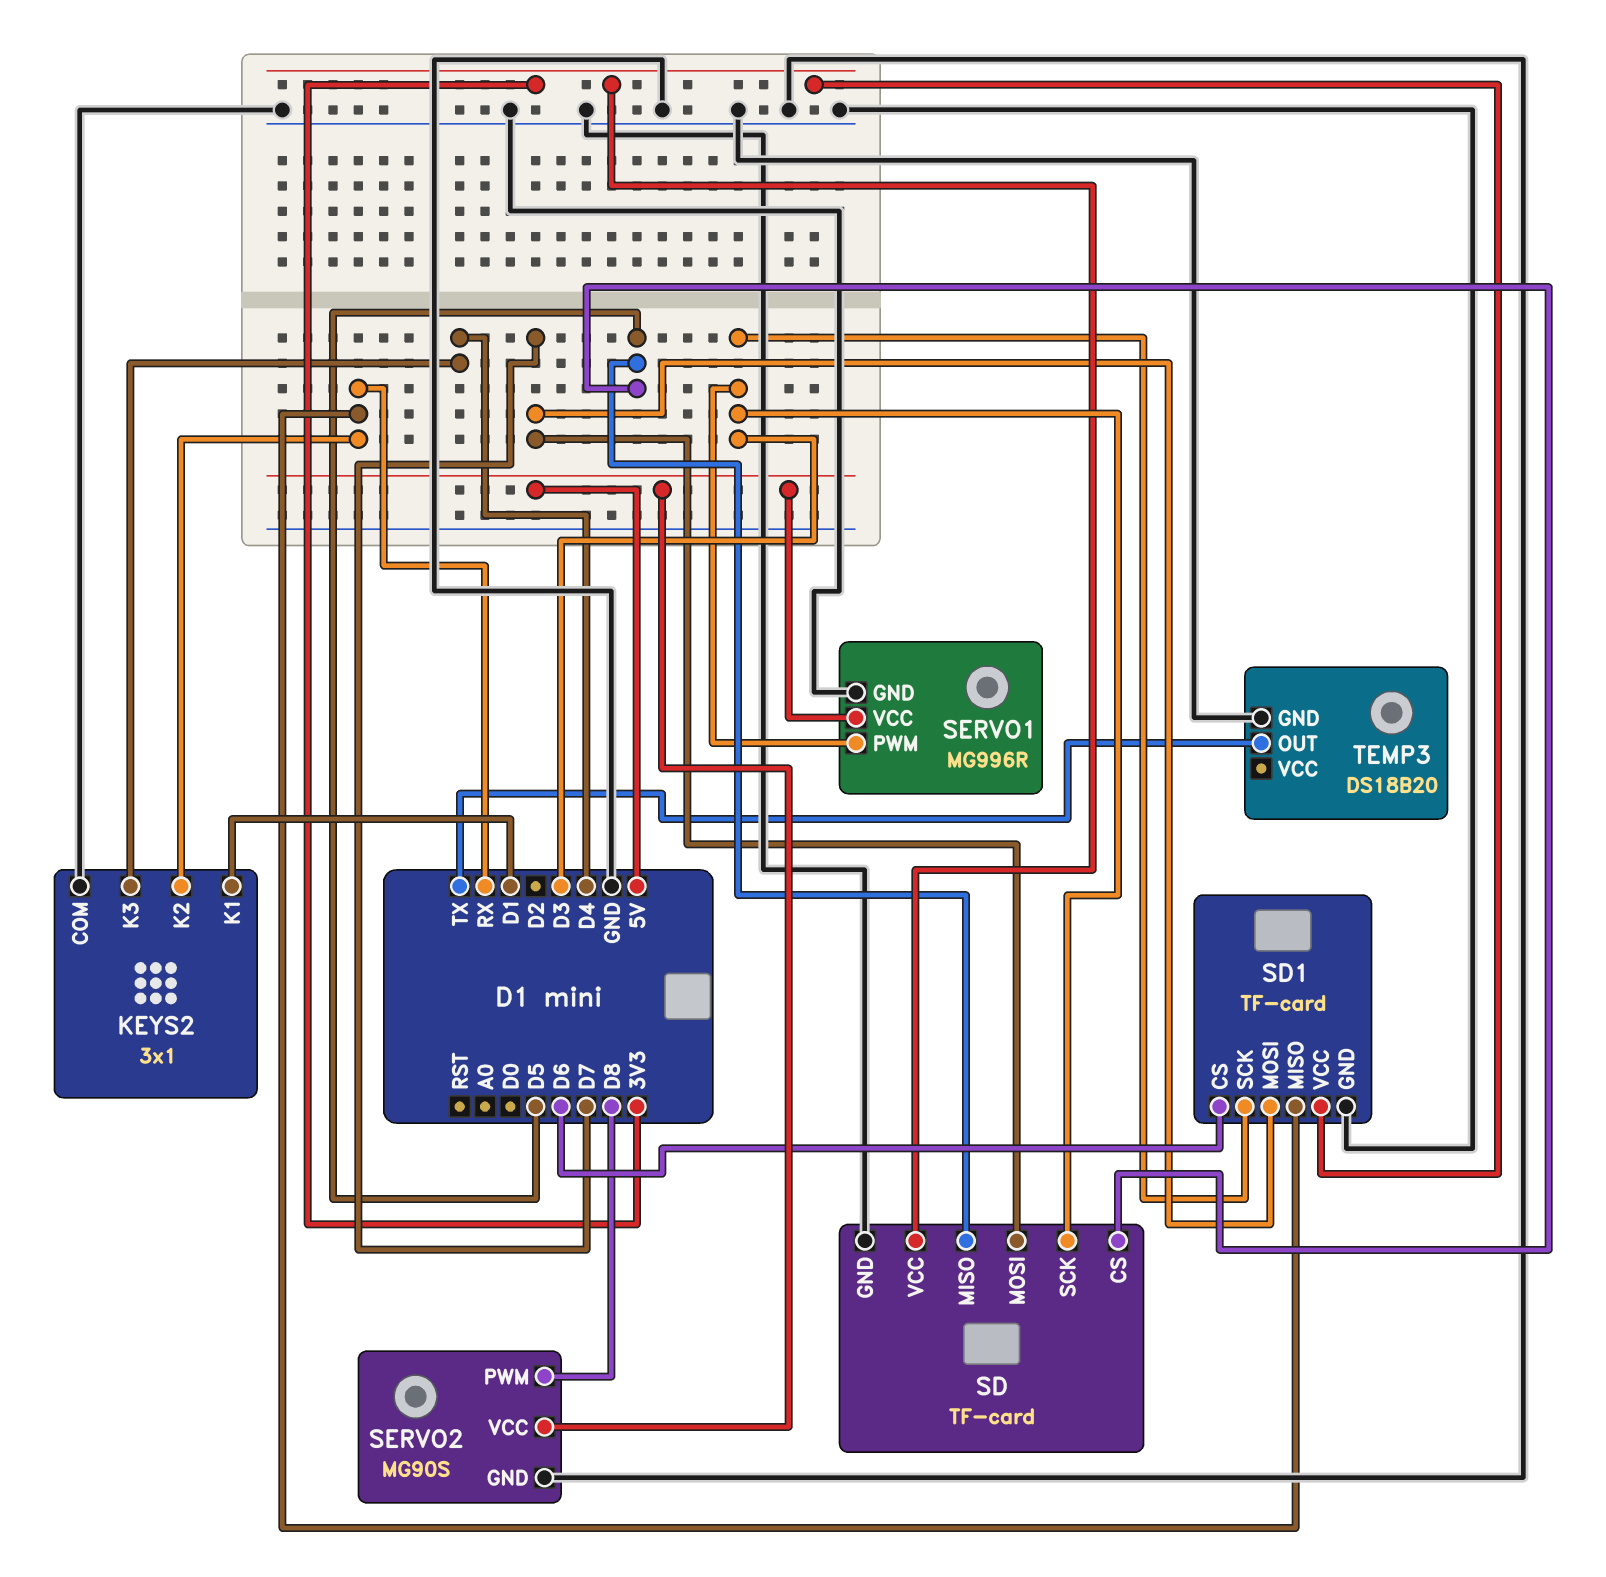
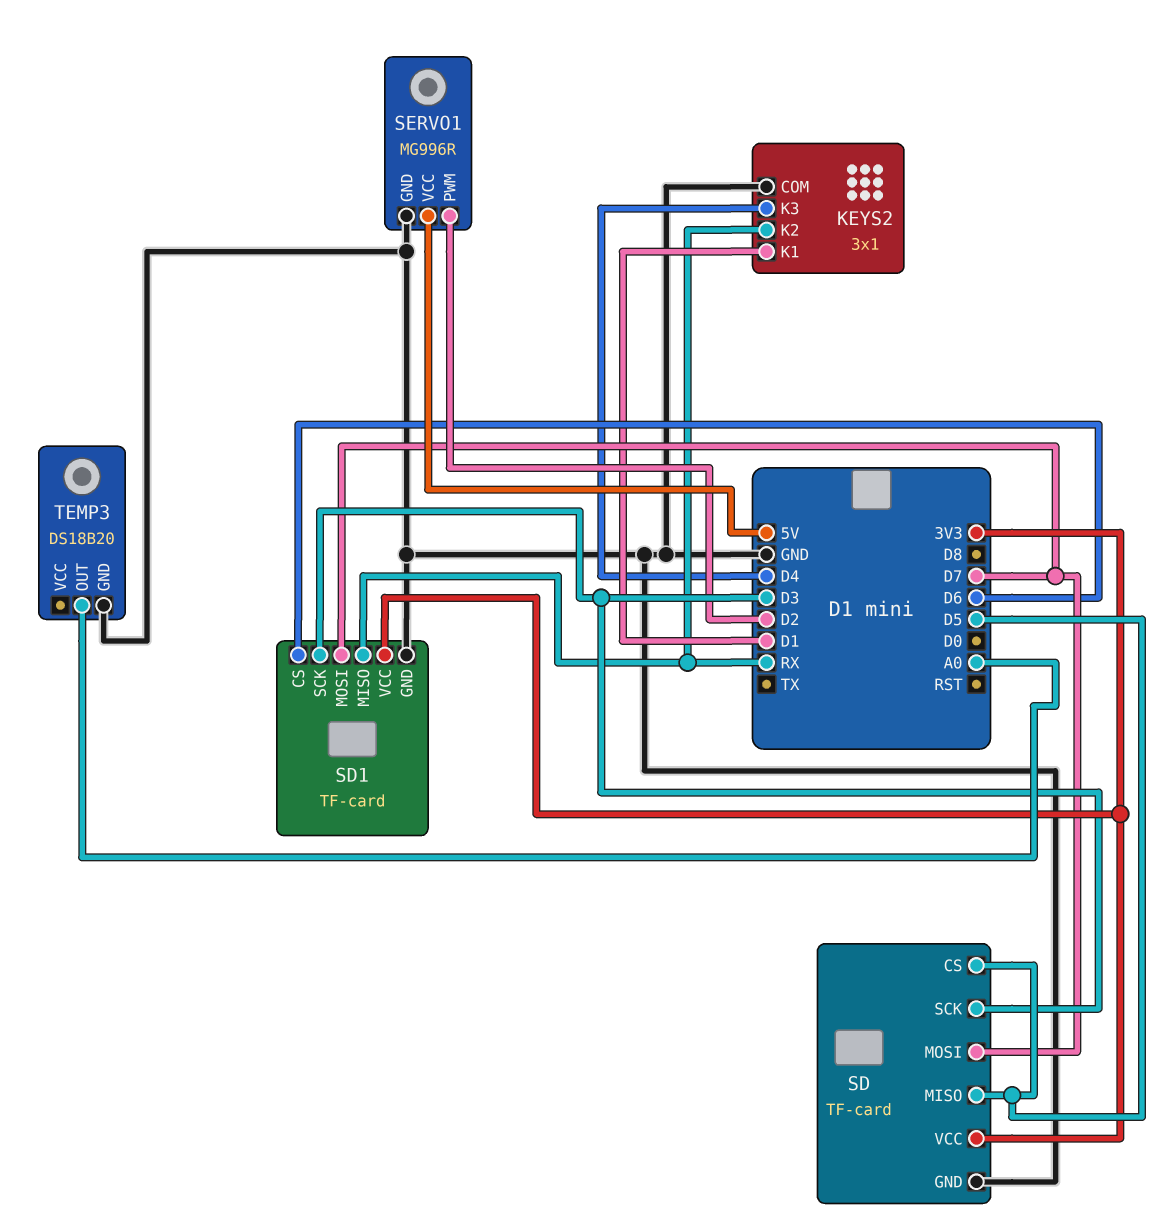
SERVO1 pin PWM: D3 -> D2
SERVO2: MG90S -> none
SERVO2 pin GND: GND -> none
SERVO2 pin PWM: D8 -> none
SERVO2 pin VCC: 5V -> none
TEMP3 pin OUT: TX -> A0

